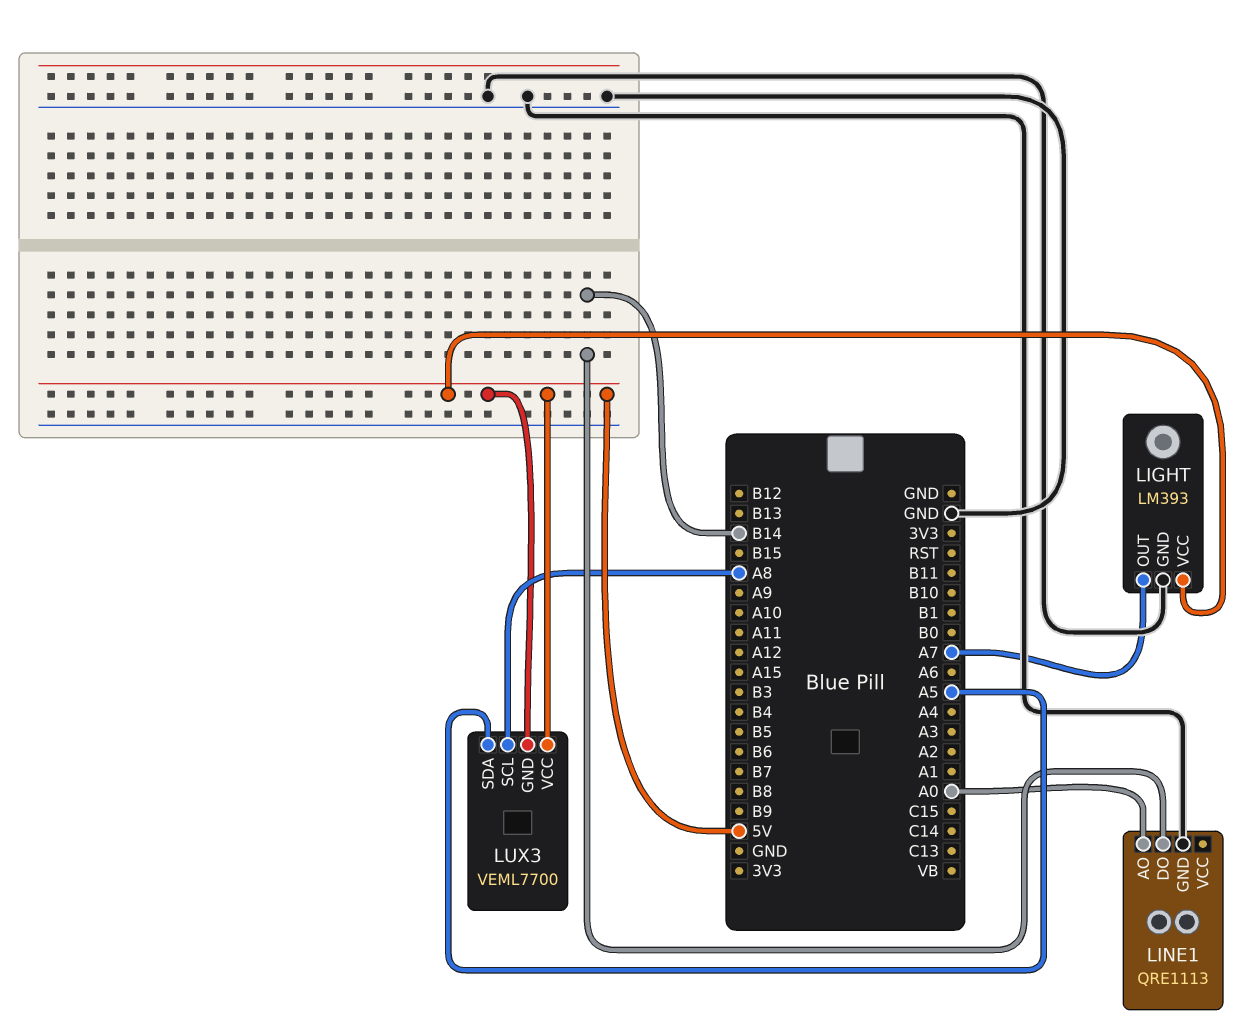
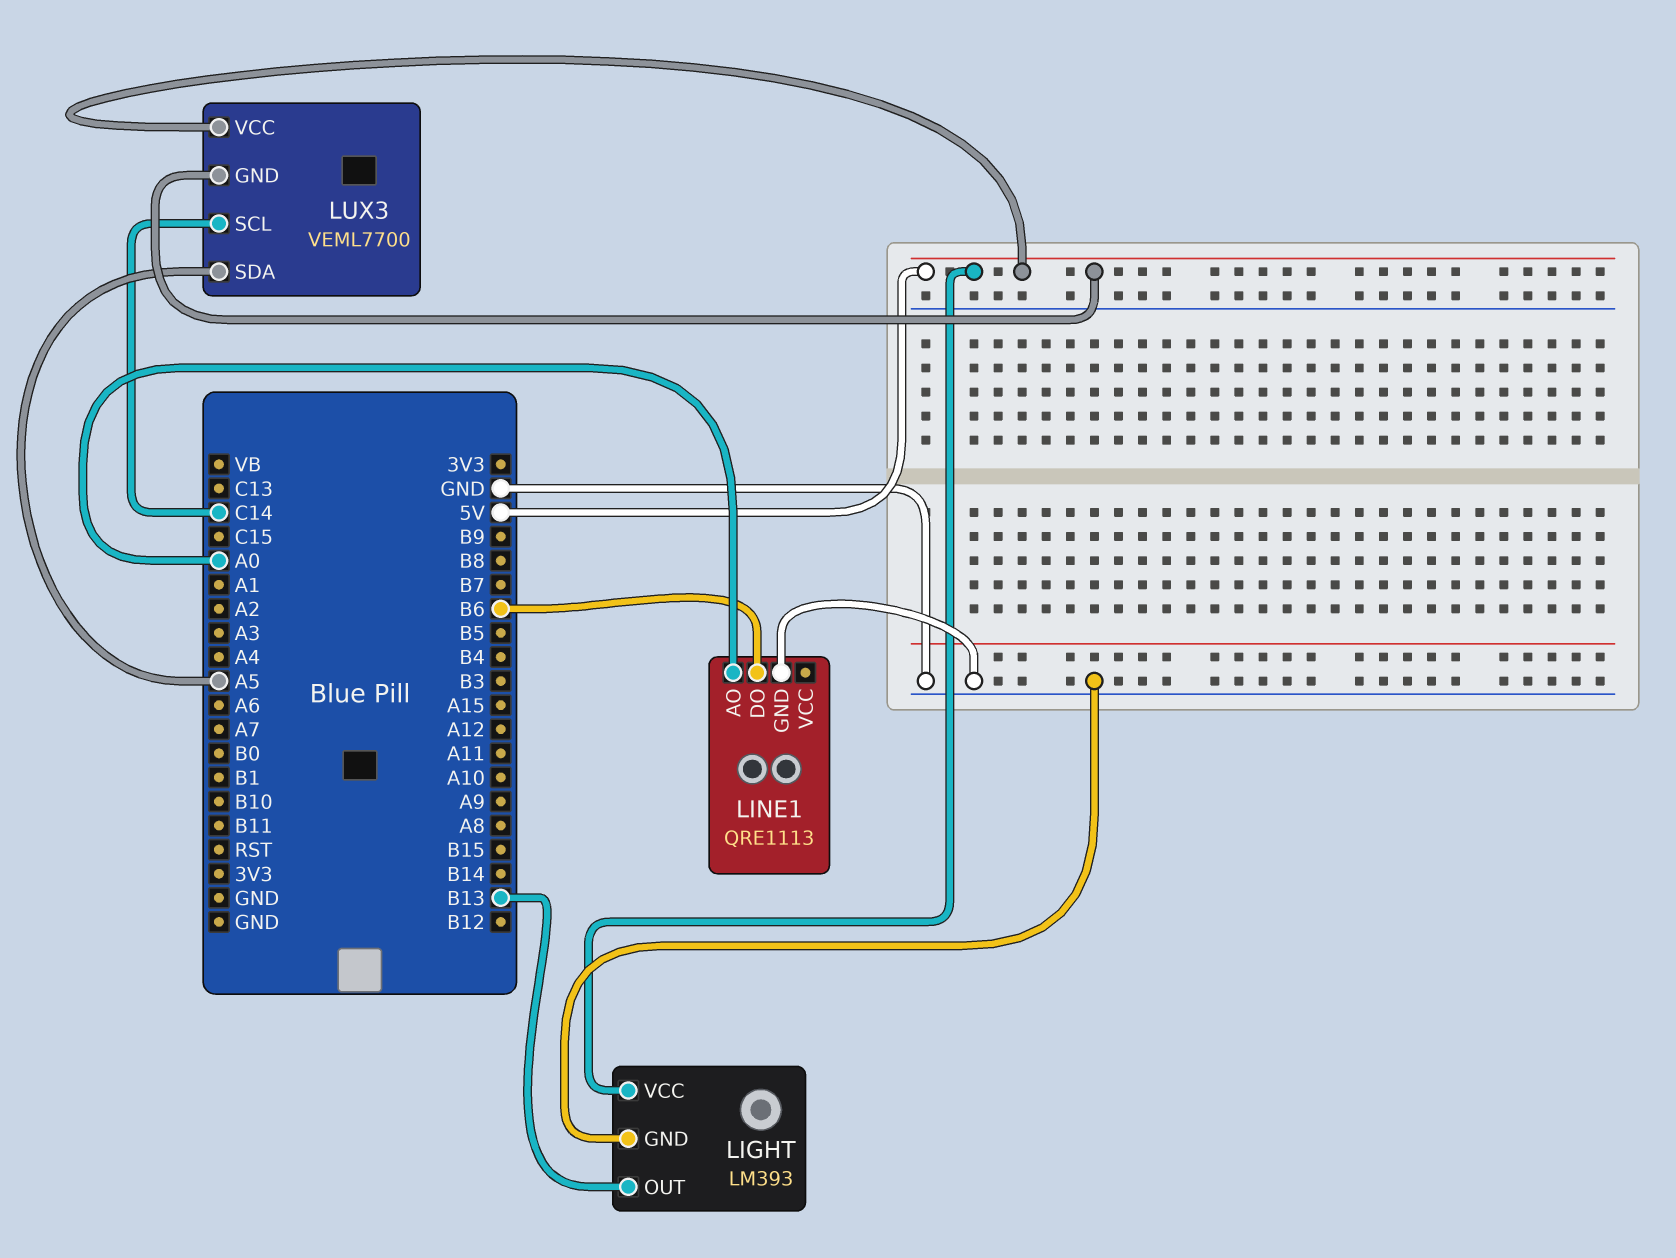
LIGHT pin OUT: A7 -> B13
LINE1 pin DO: B14 -> B6
LUX3 pin SCL: A8 -> C14

